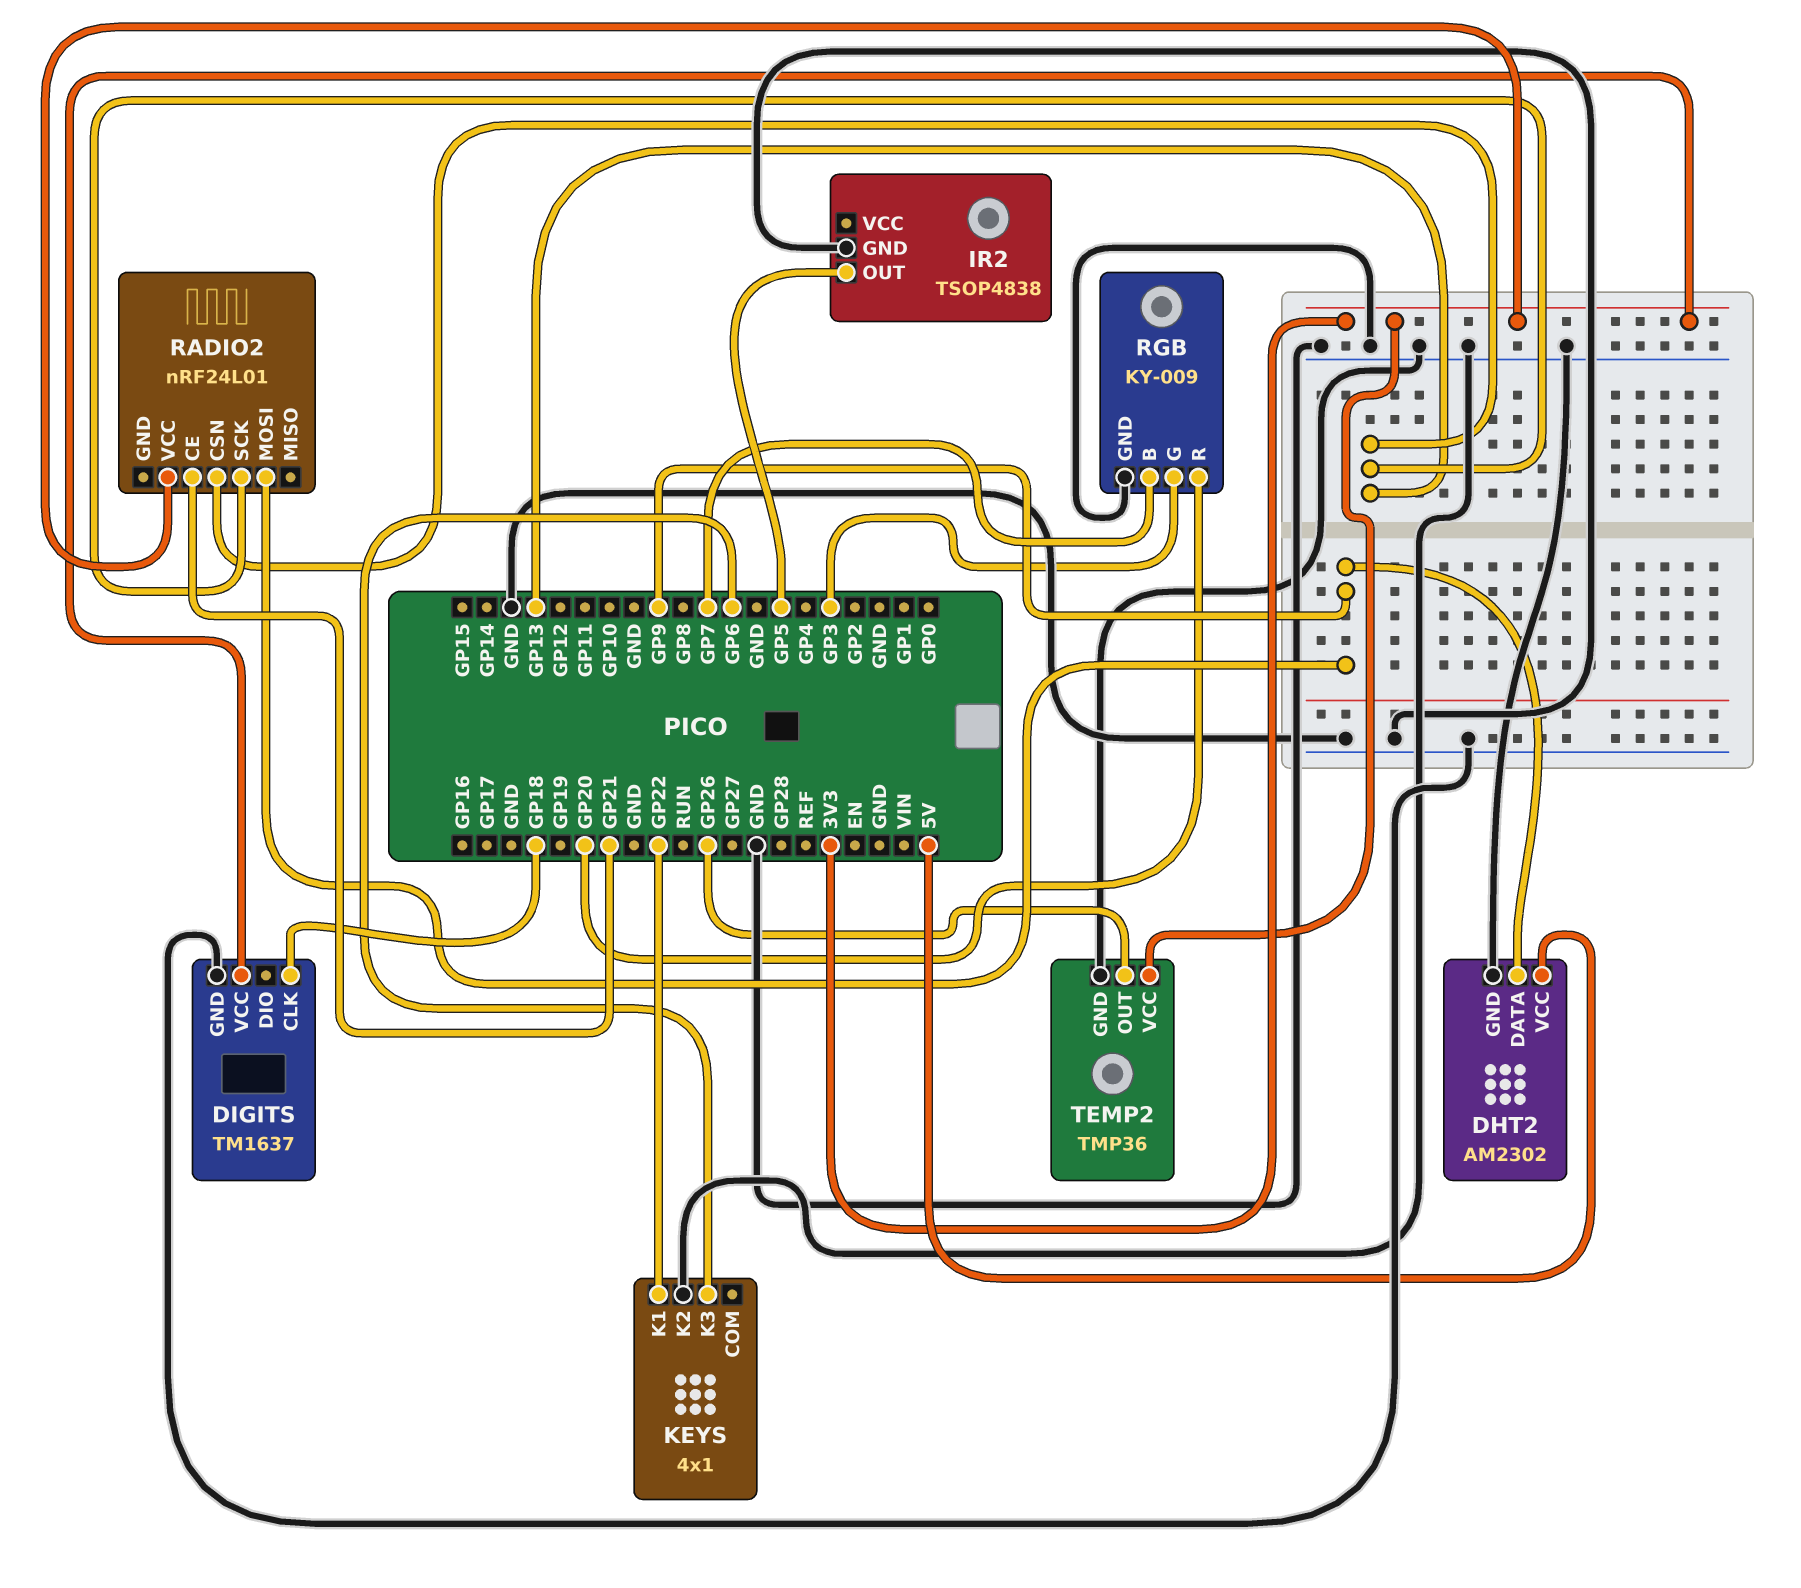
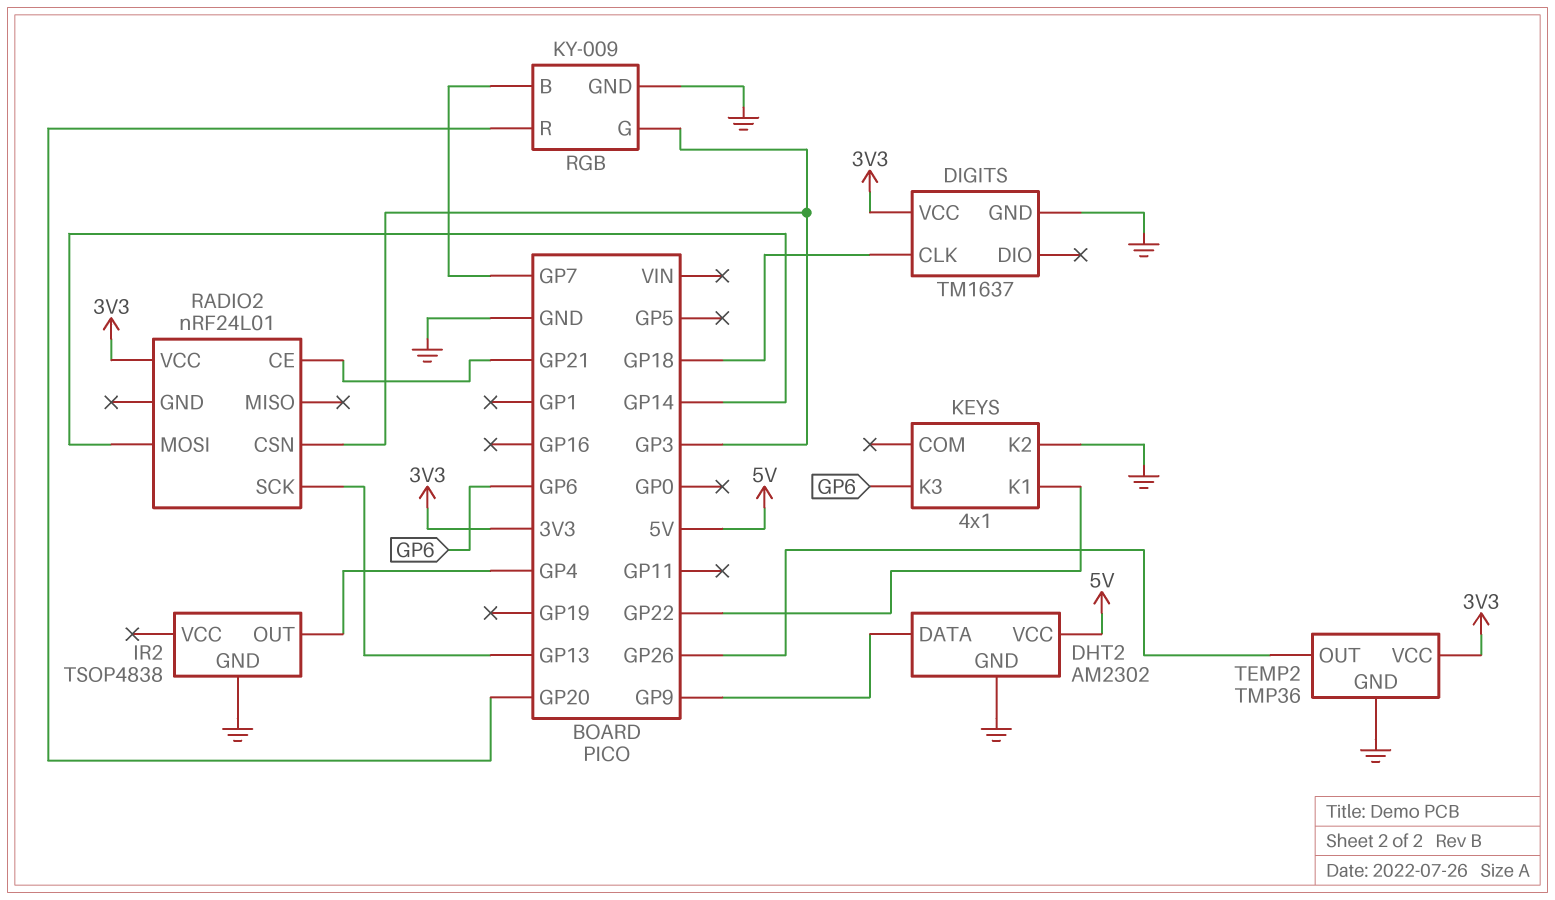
IR2 pin OUT: GP5 -> GP4
RADIO2 pin CSN: GP13 -> GP3
RADIO2 pin MOSI: GP9 -> GP14

